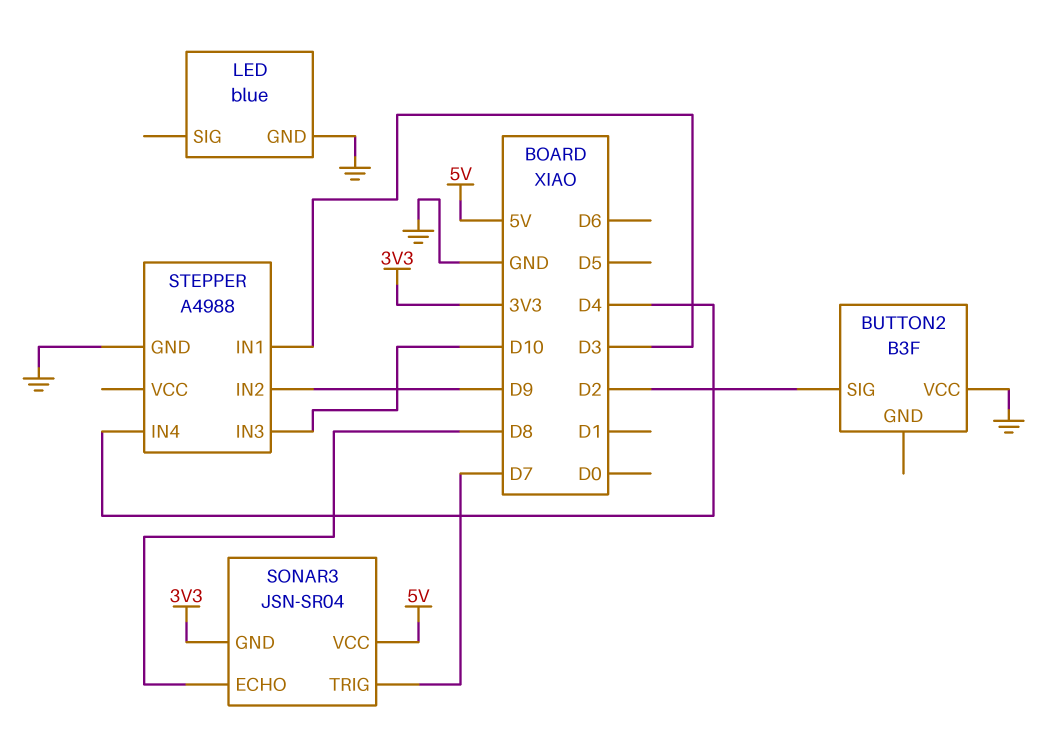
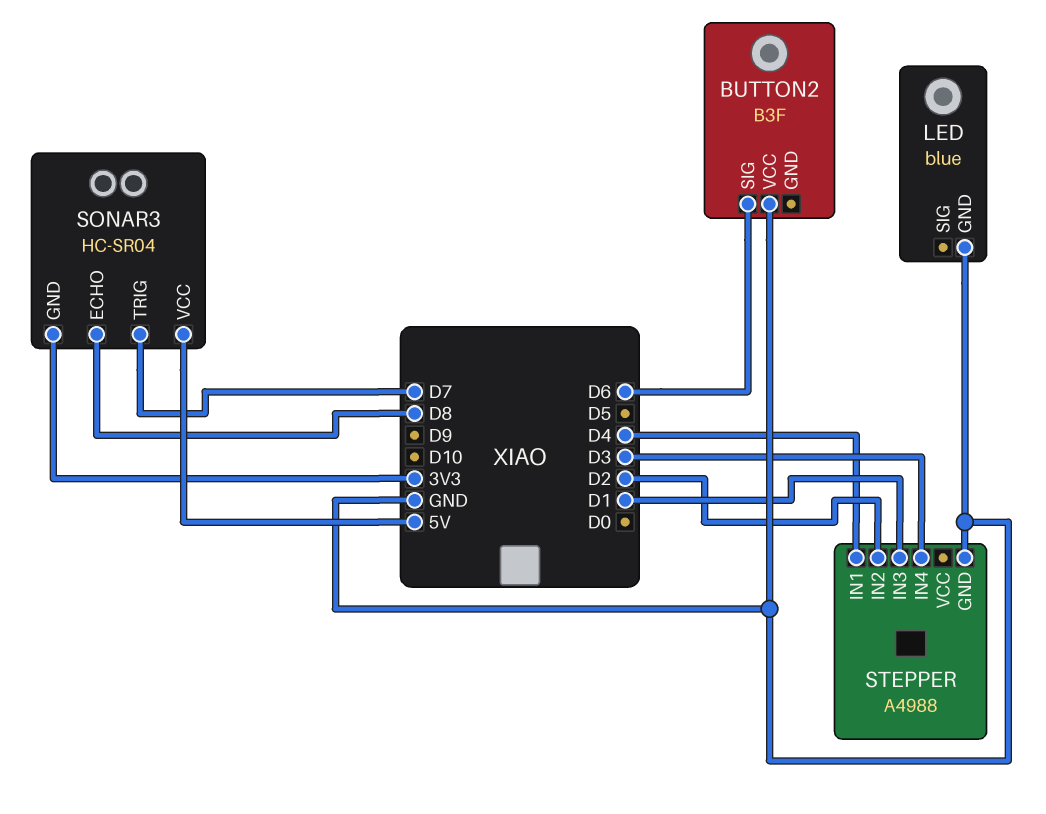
BUTTON2 pin SIG: D2 -> D6
SONAR3: JSN-SR04 -> HC-SR04
STEPPER pin IN1: D3 -> D4
STEPPER pin IN2: D9 -> D2
STEPPER pin IN3: D10 -> D1
STEPPER pin IN4: D4 -> D3

